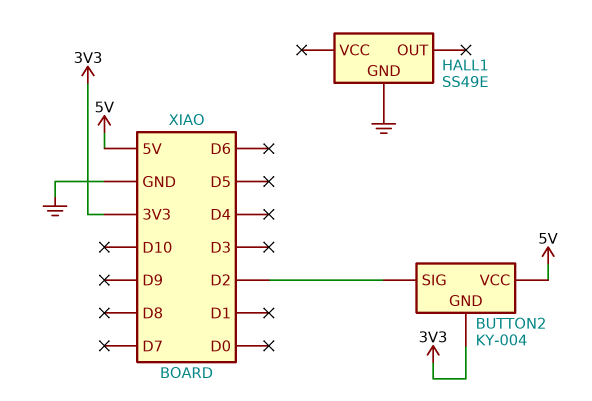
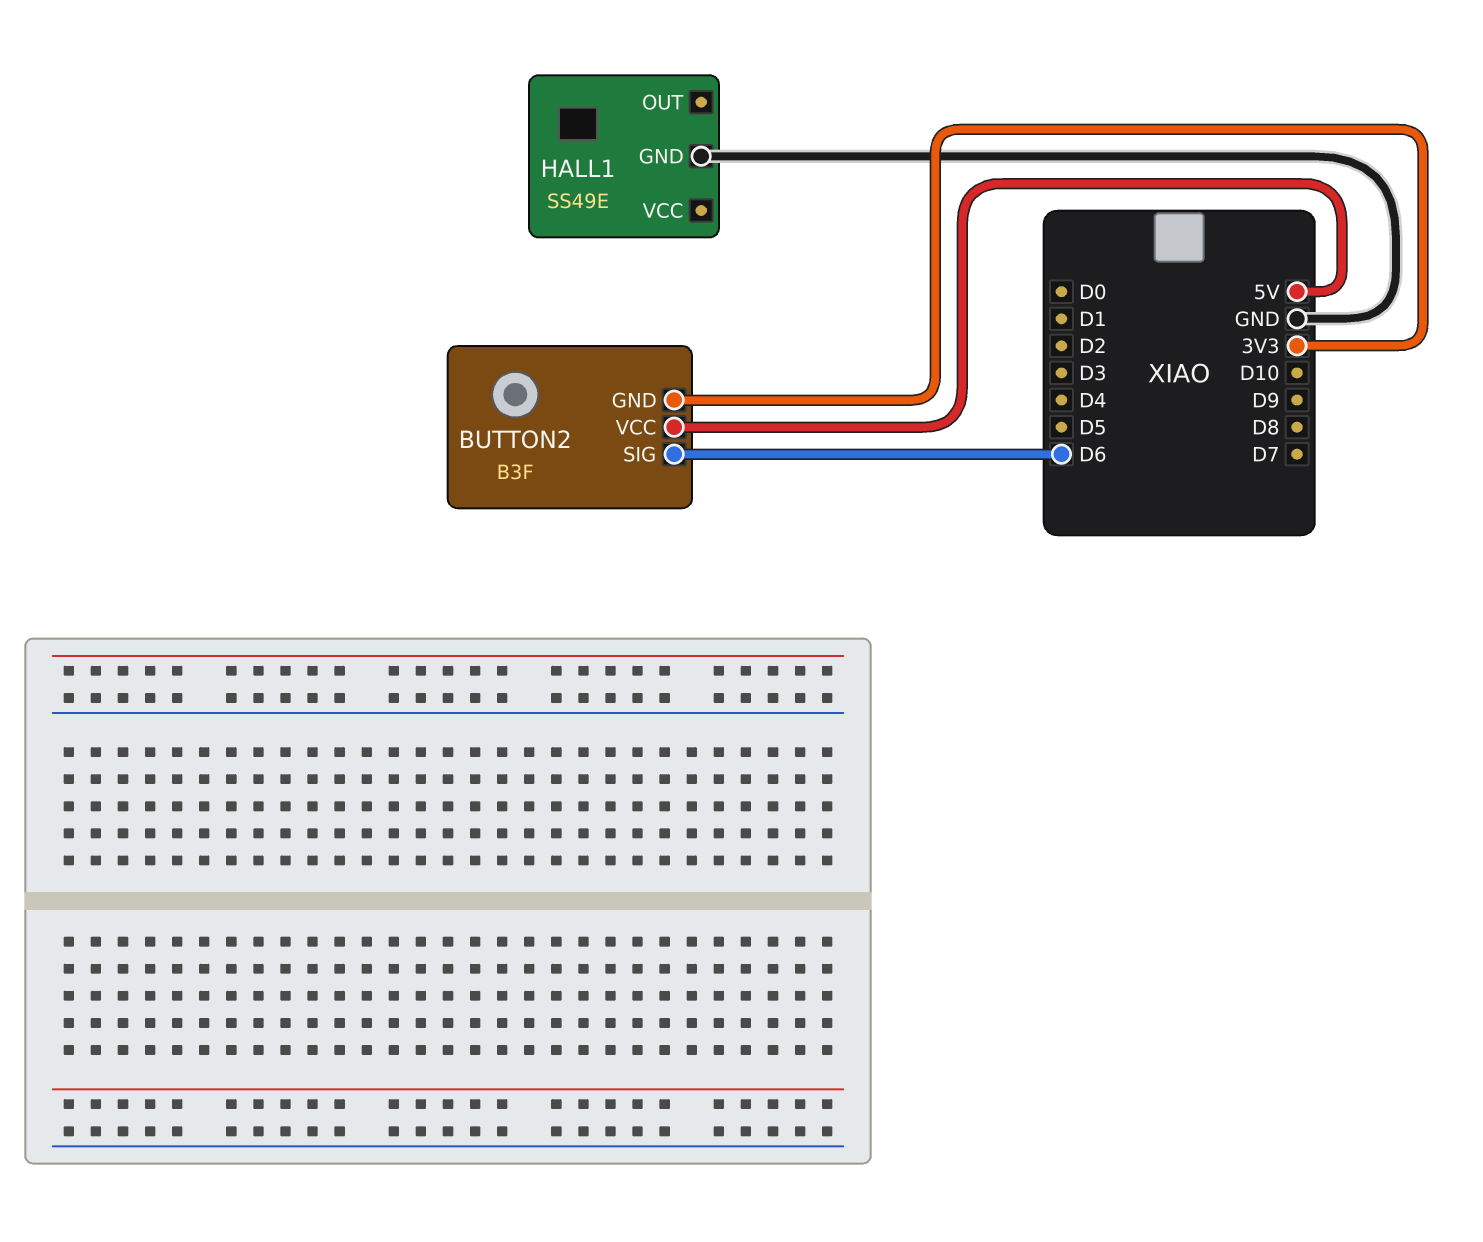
BUTTON2: KY-004 -> B3F
BUTTON2 pin SIG: D2 -> D6

